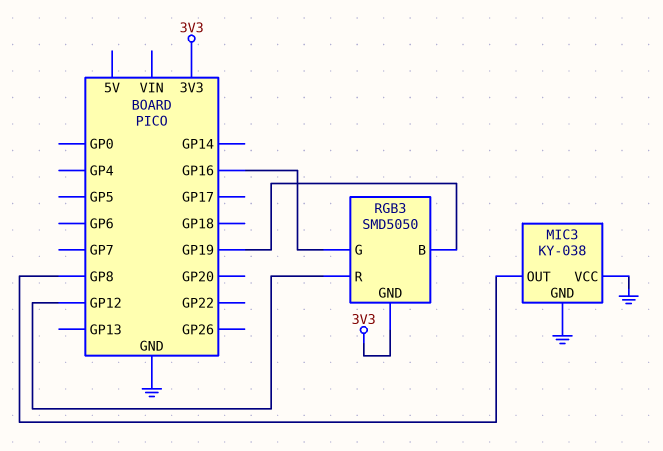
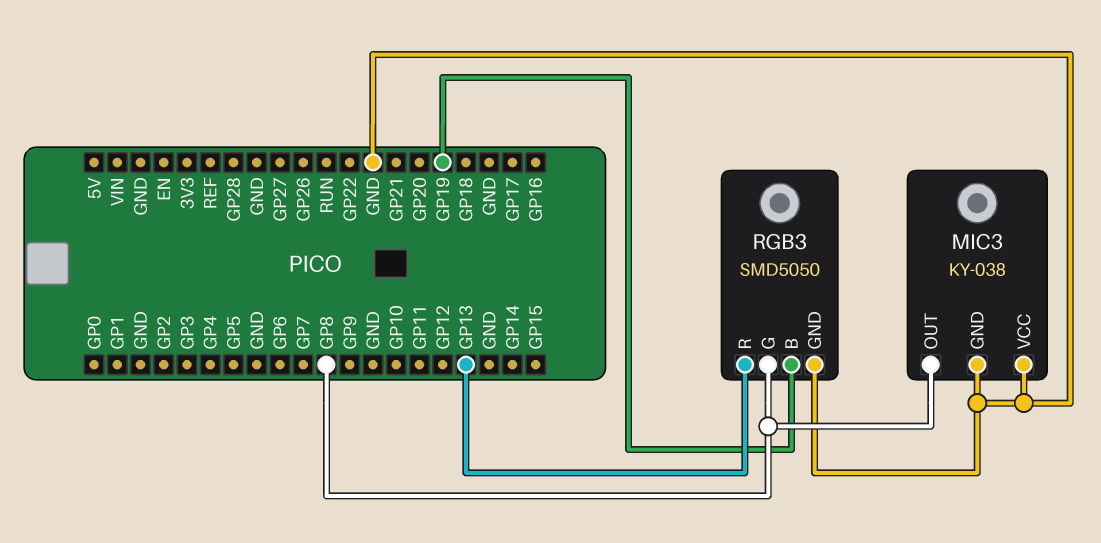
RGB3 pin G: GP16 -> GP8
RGB3 pin GND: 3V3 -> GND
RGB3 pin R: GP12 -> GP13

